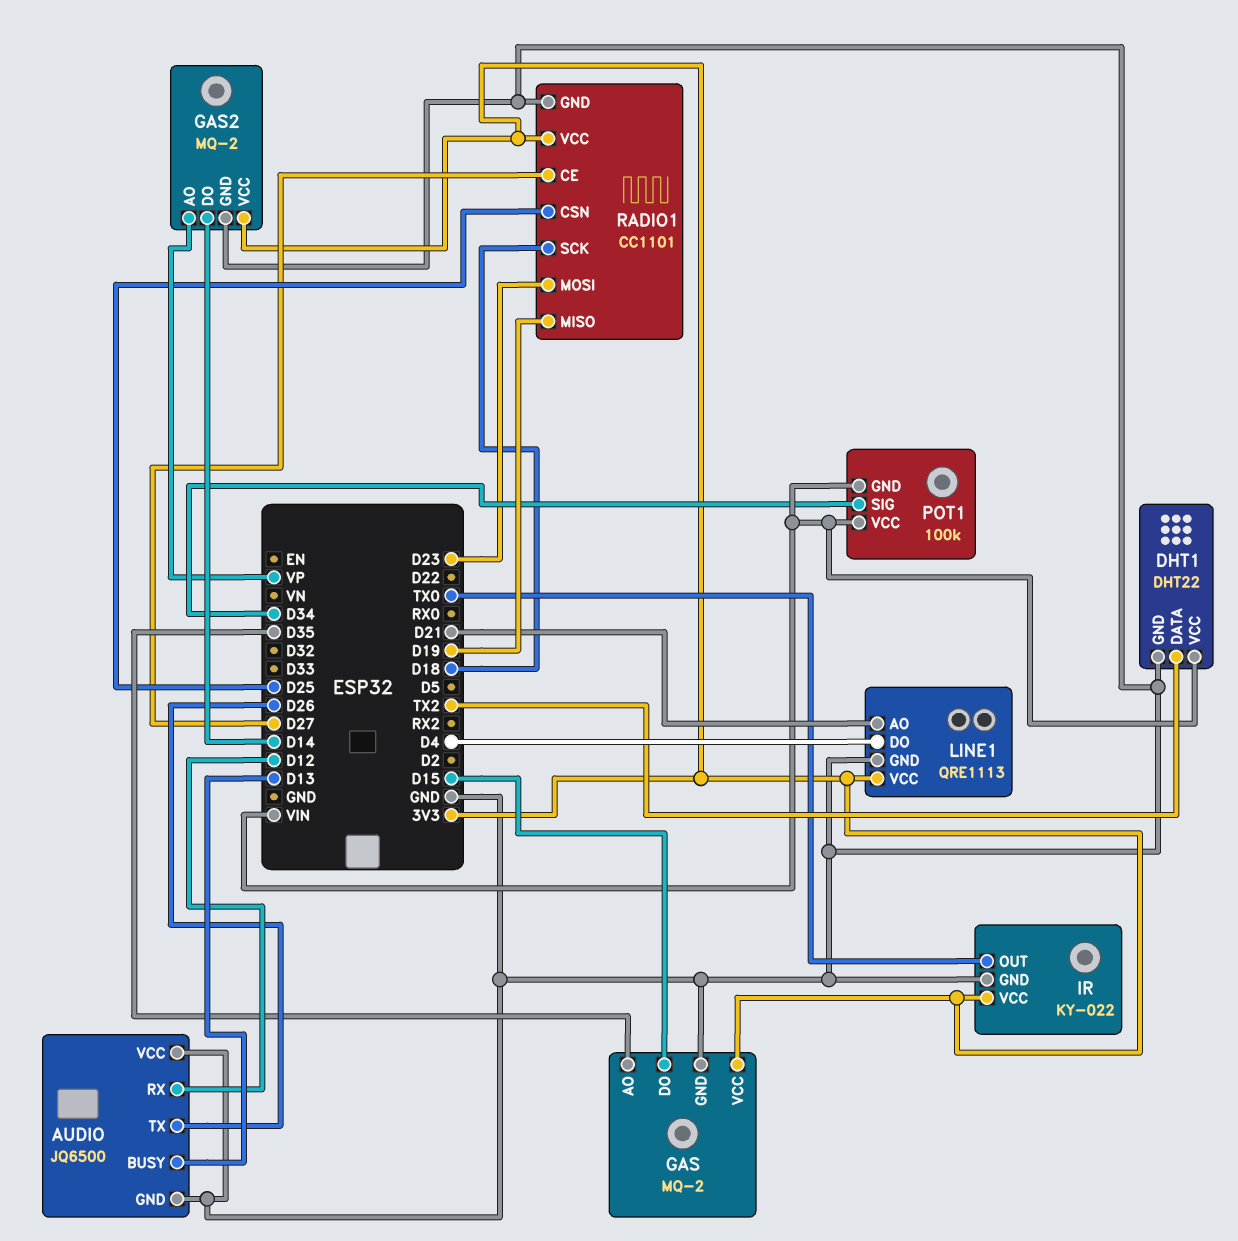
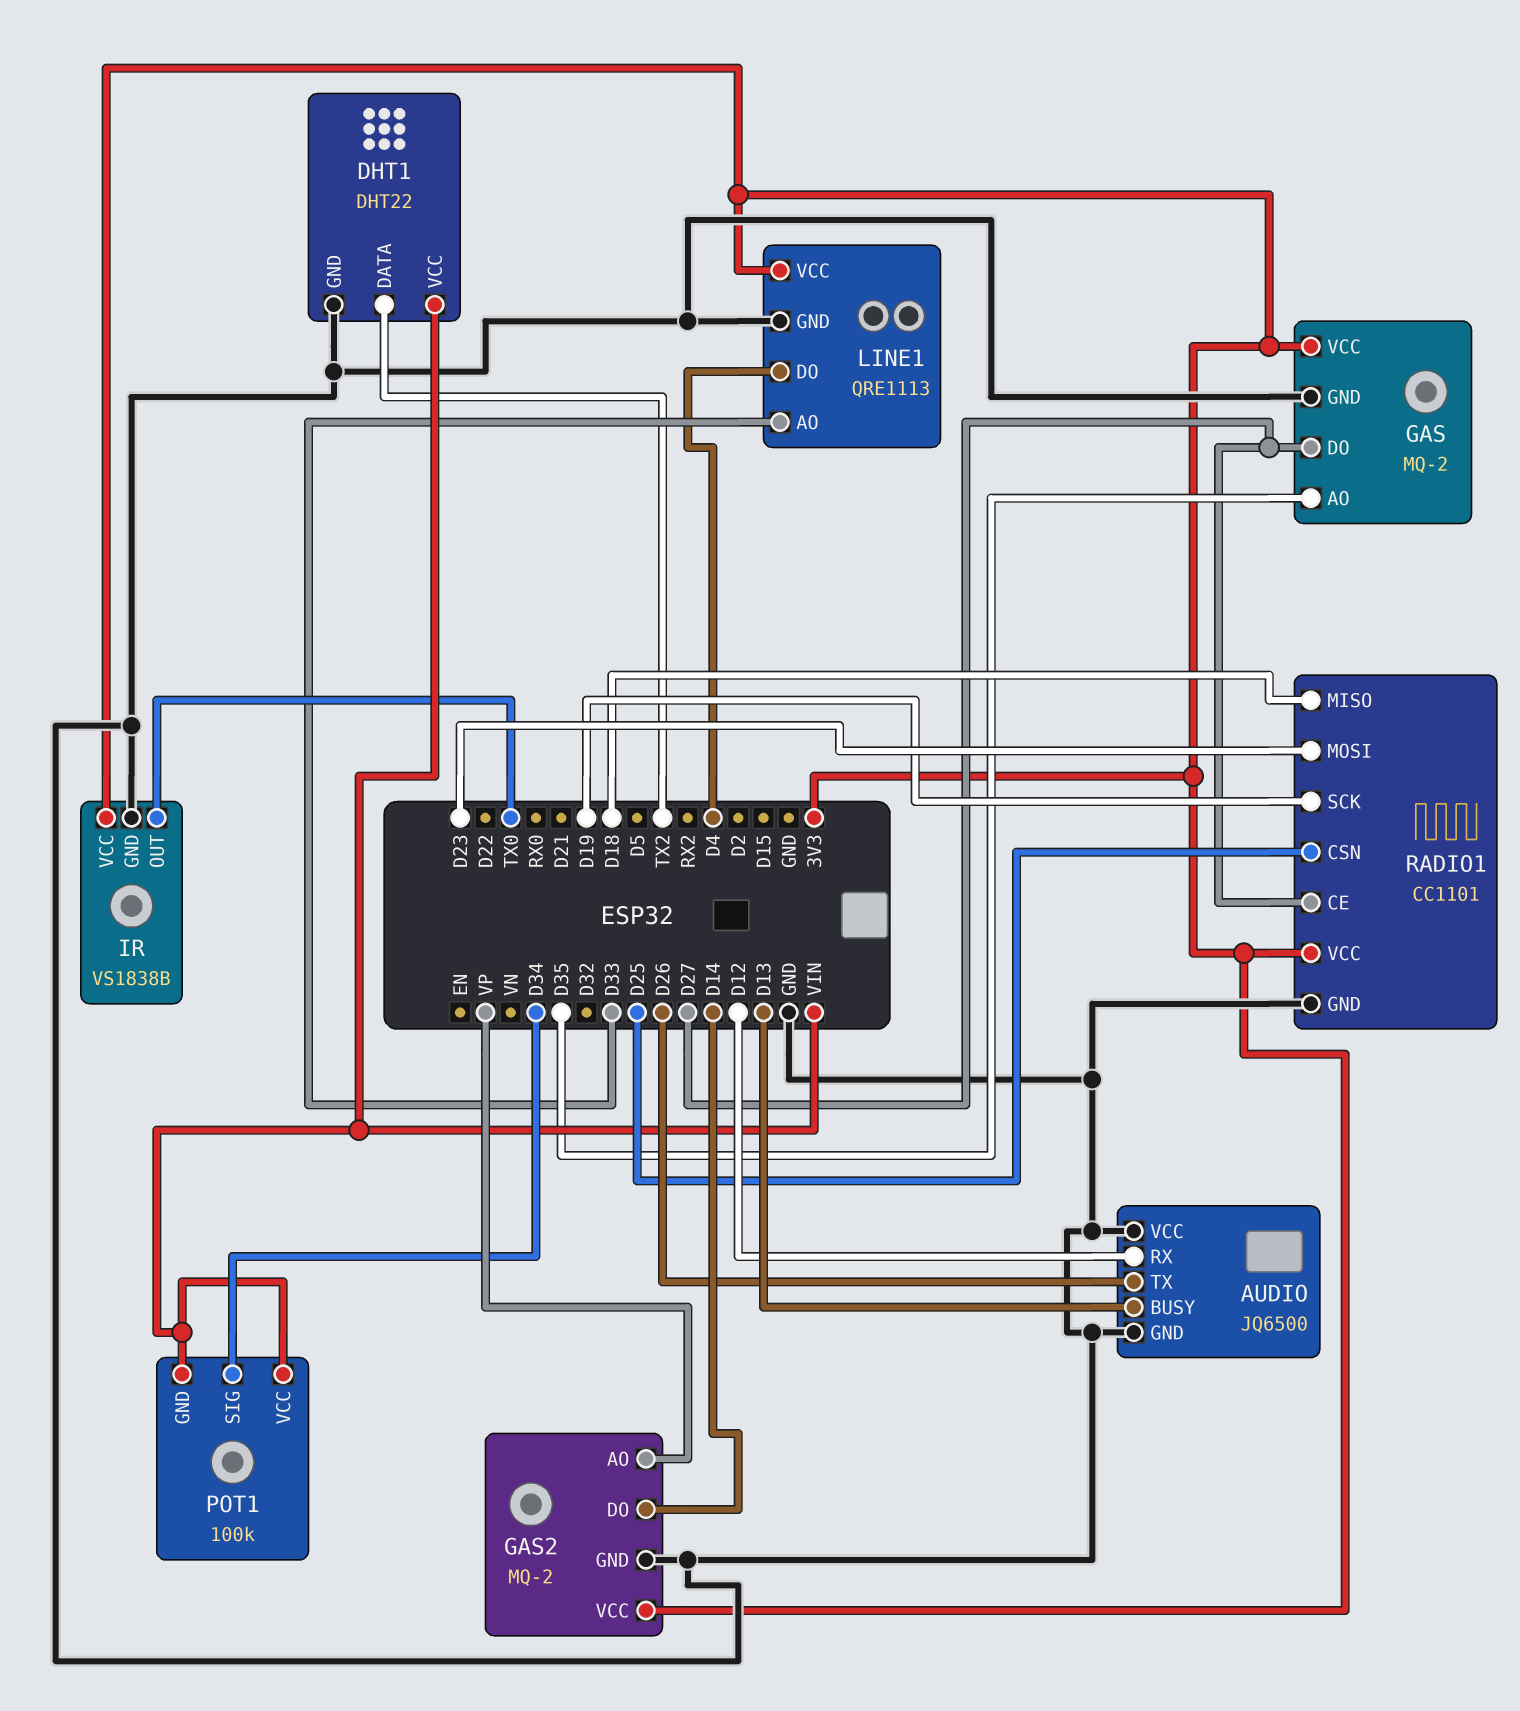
GAS pin DO: D15 -> D27
IR: KY-022 -> VS1838B
LINE1 pin AO: D21 -> D33
RADIO1 pin MISO: D19 -> D18
RADIO1 pin SCK: D18 -> D19

